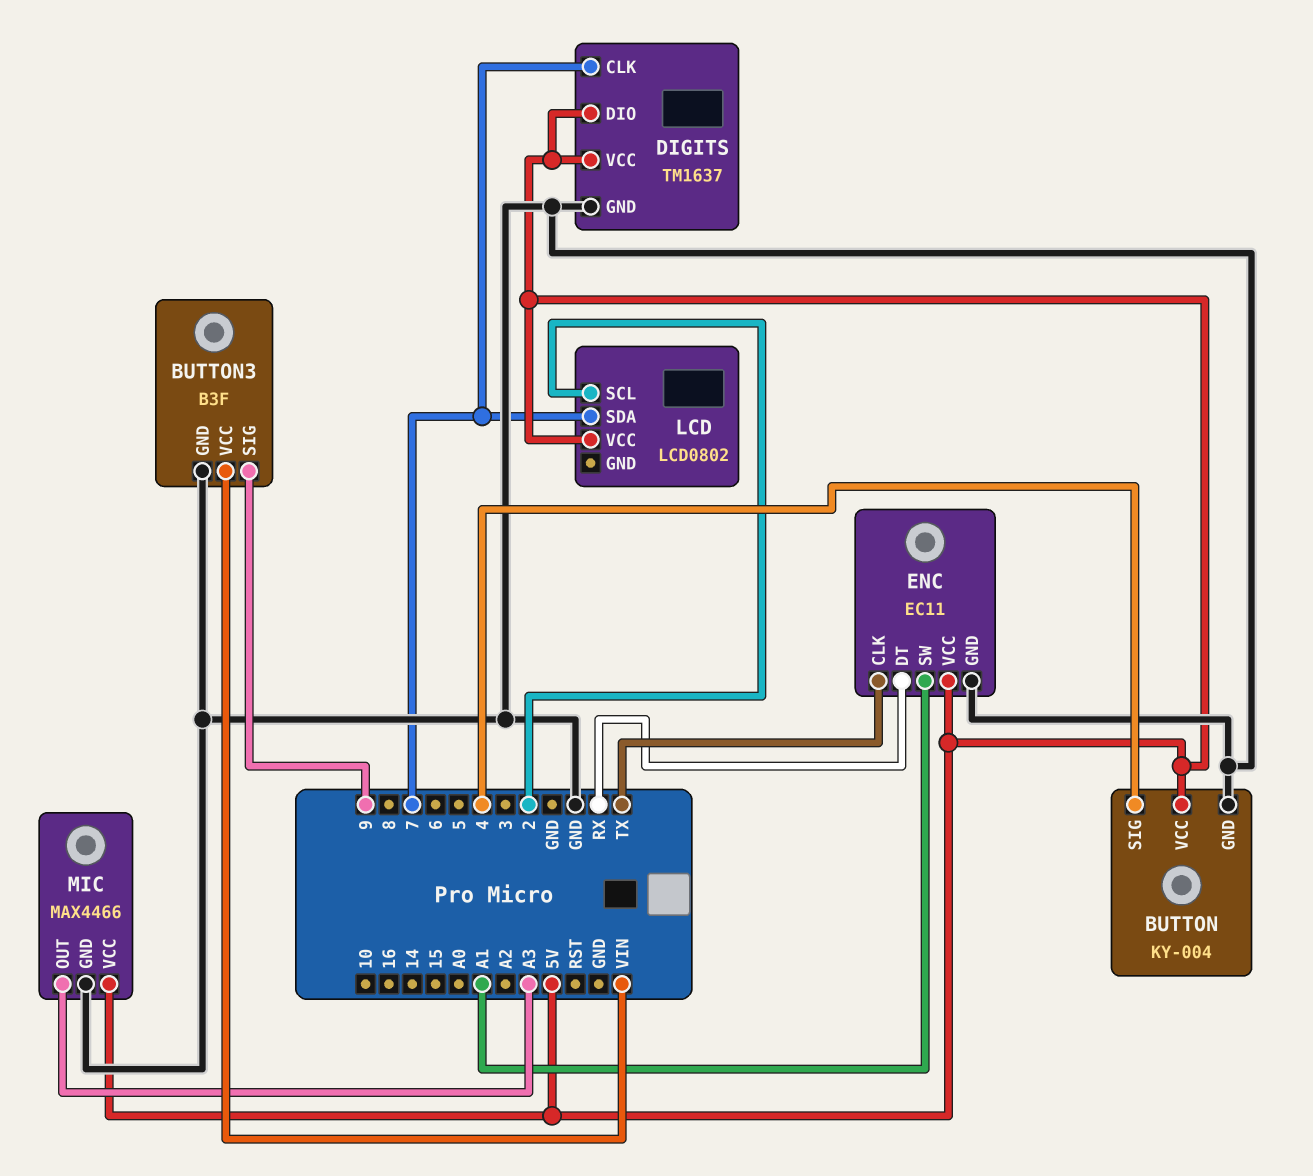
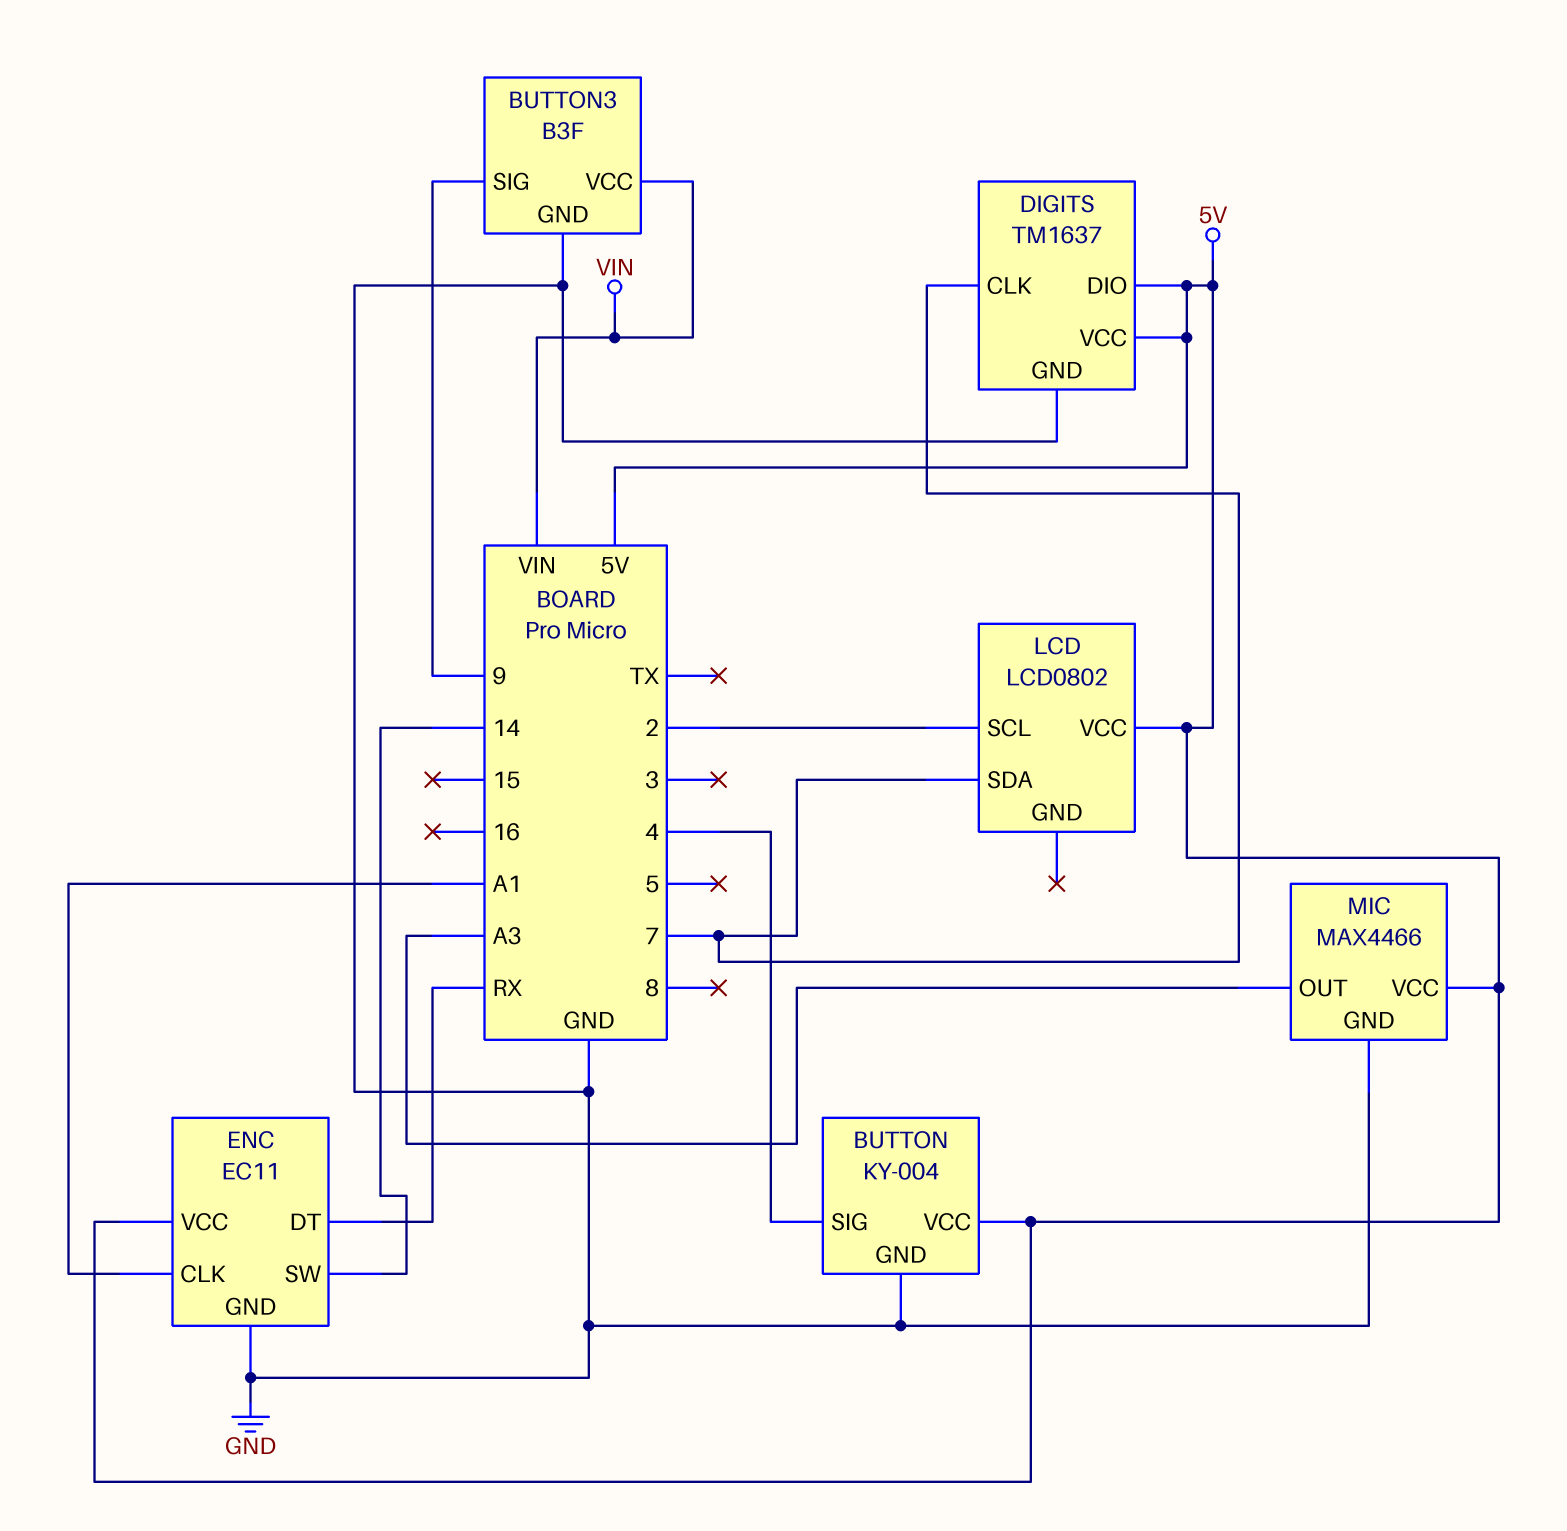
ENC pin CLK: TX -> A1
ENC pin SW: A1 -> 14

